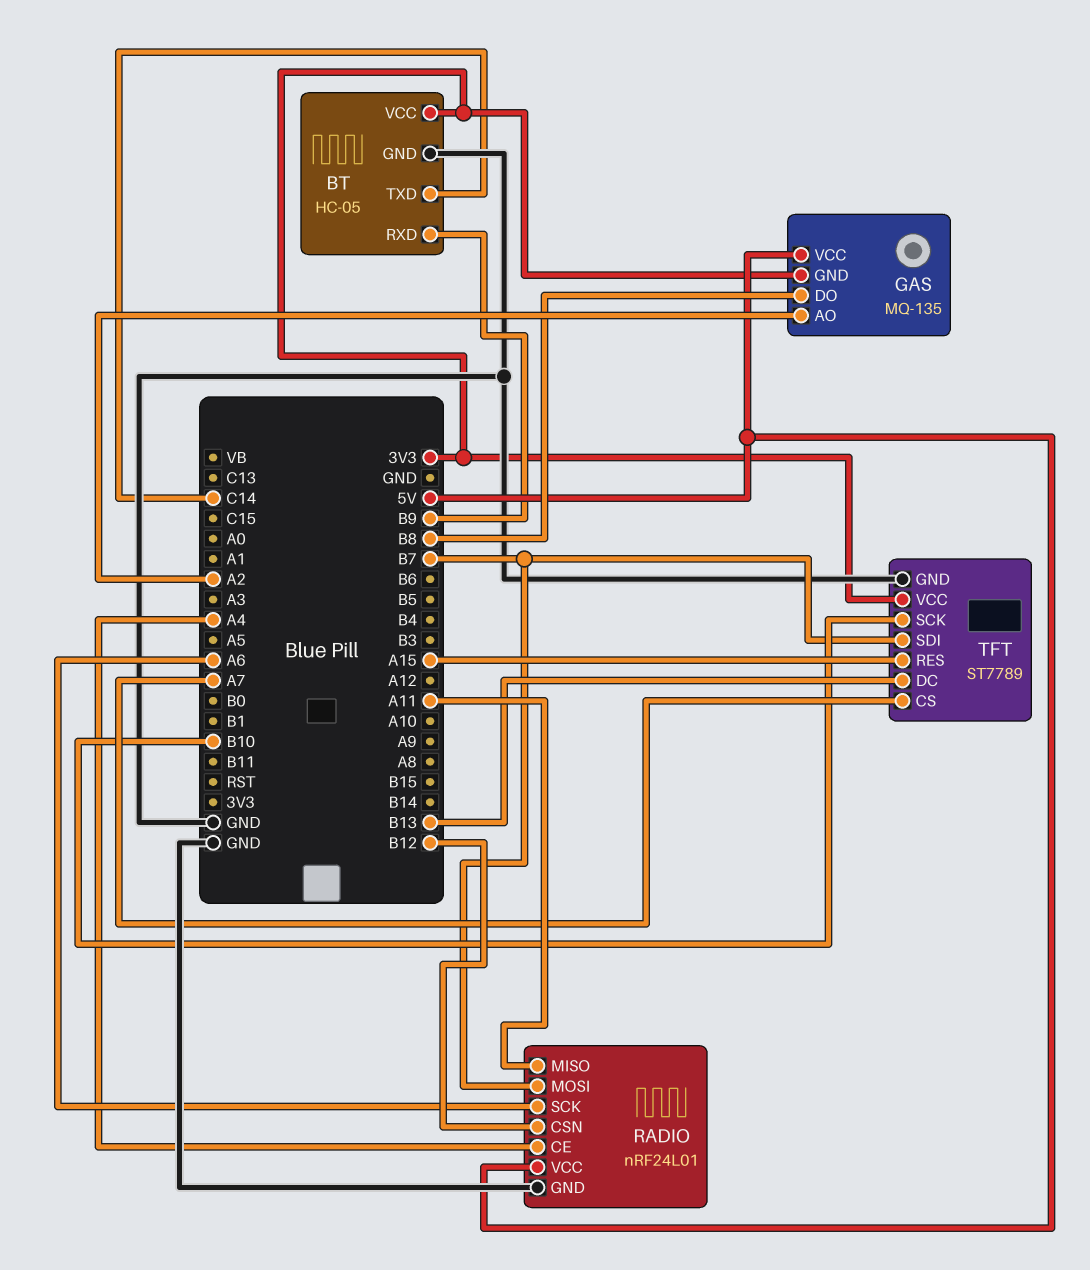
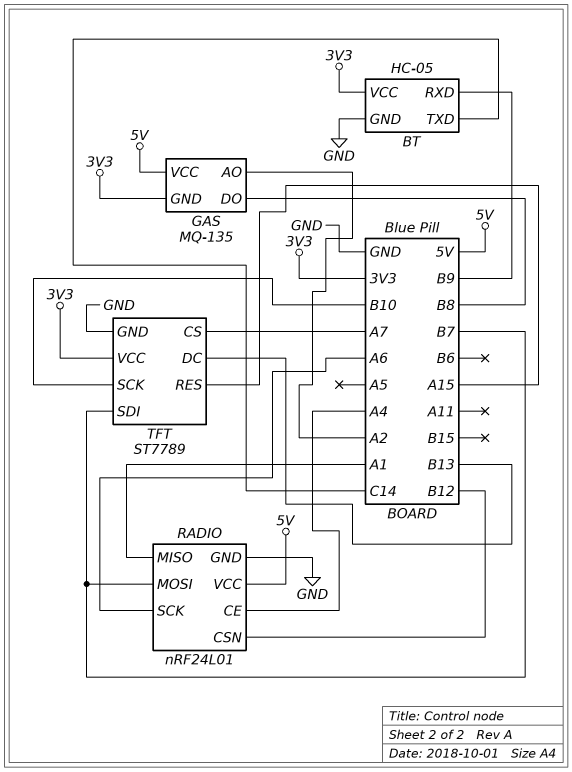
RADIO pin MISO: A11 -> A1

